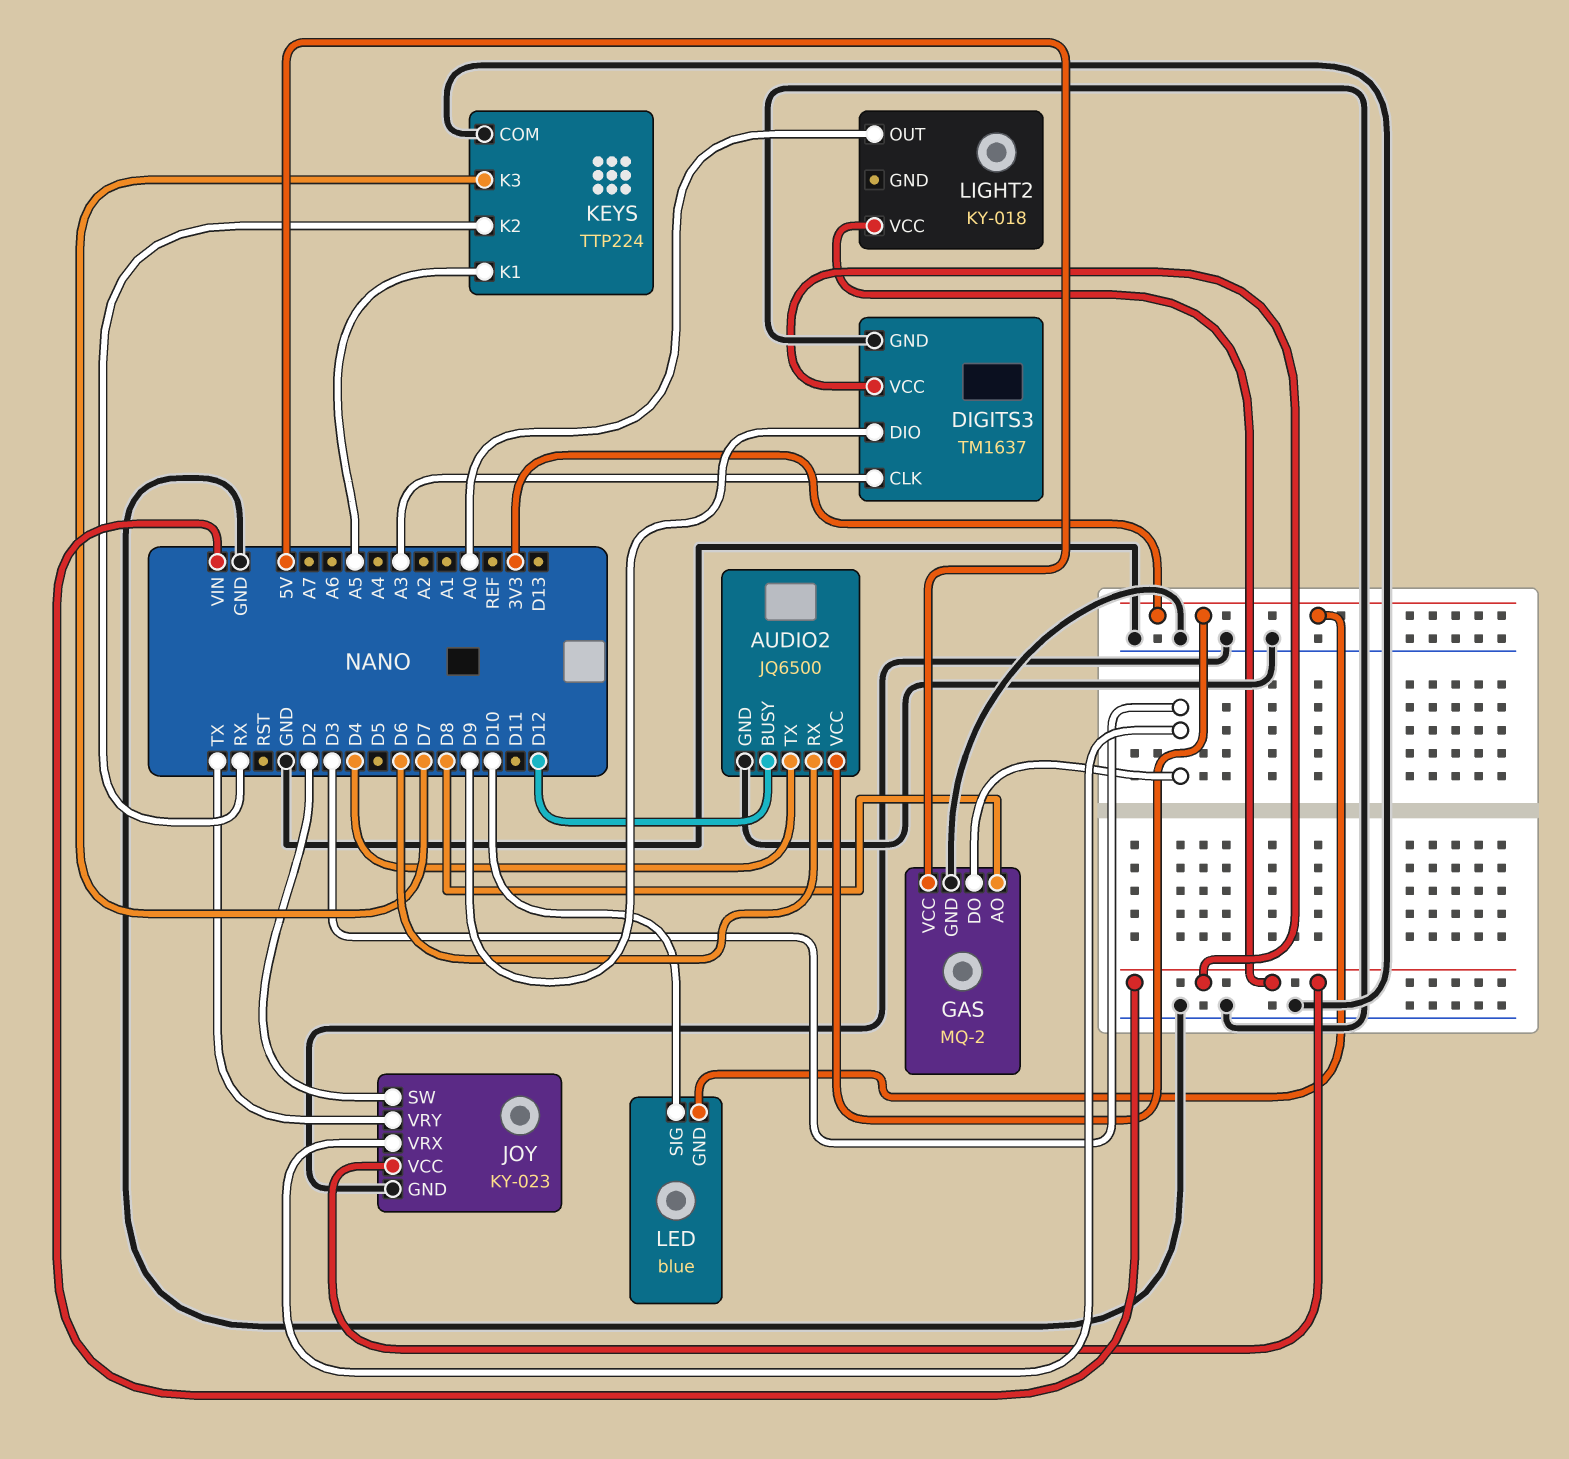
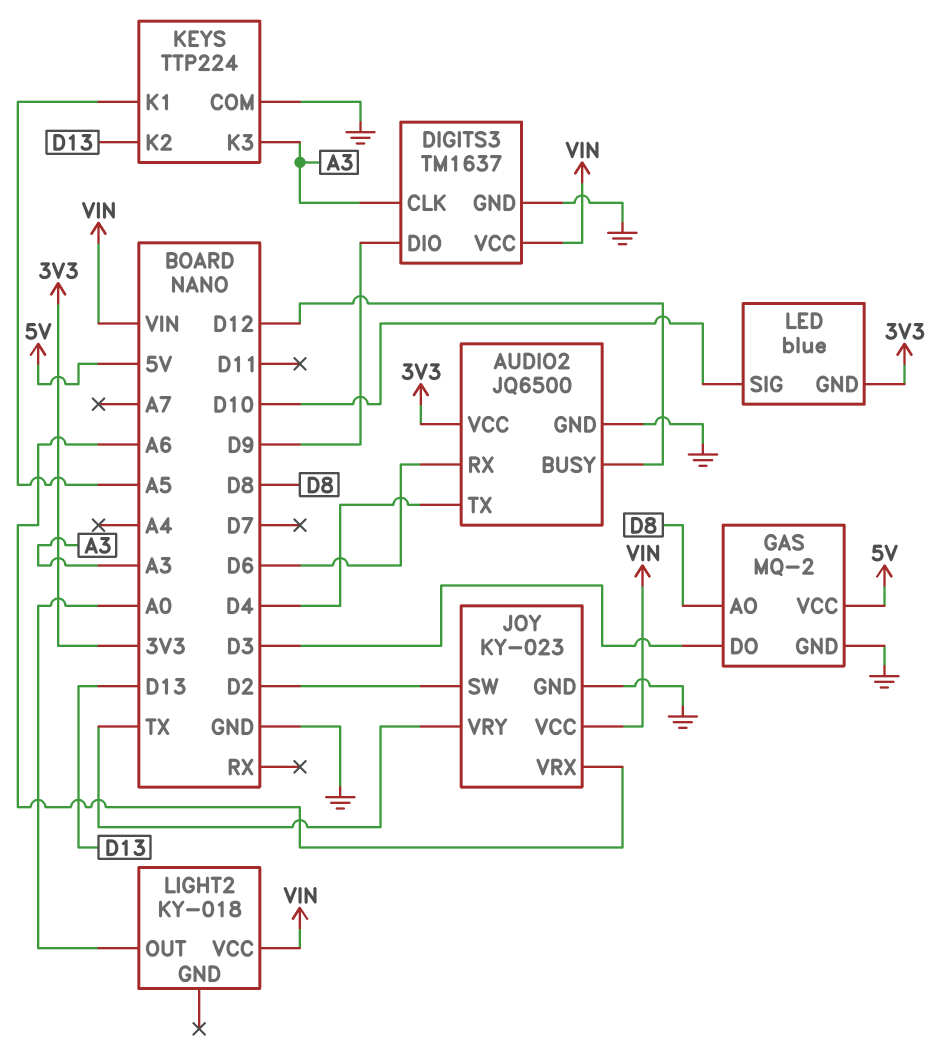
JOY pin VRX: D3 -> A6
KEYS pin K2: RX -> D13
KEYS pin K3: D7 -> A3

